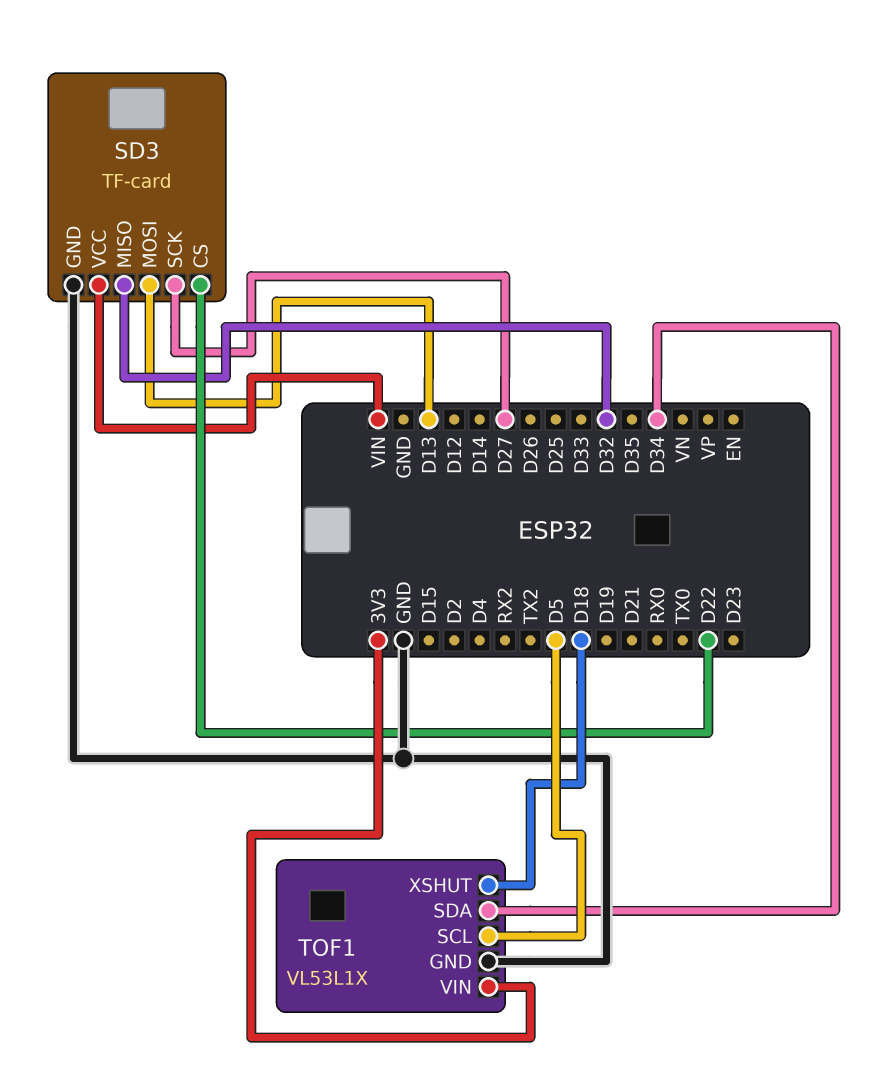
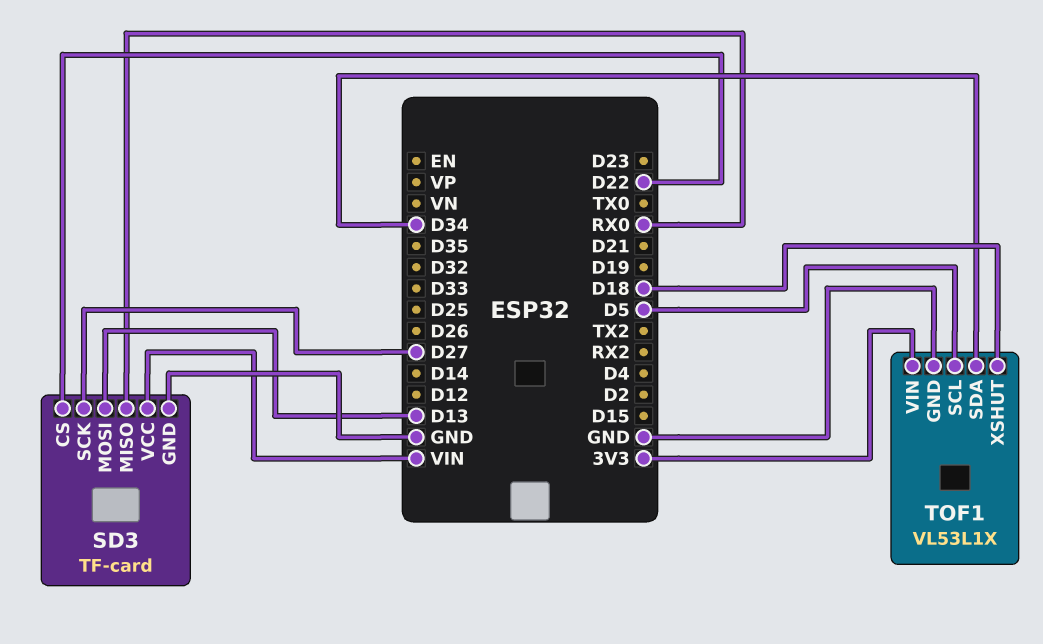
SD3 pin MISO: D32 -> RX0

